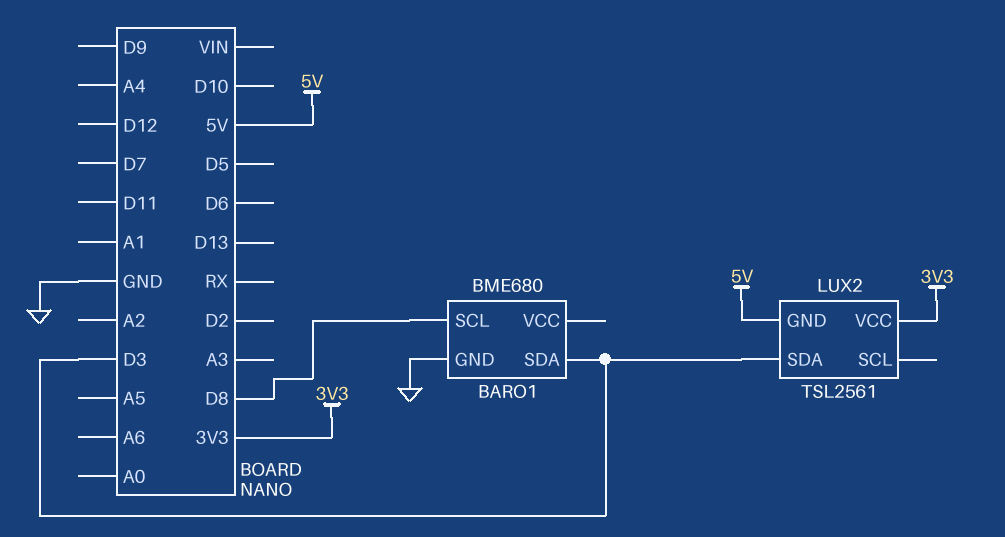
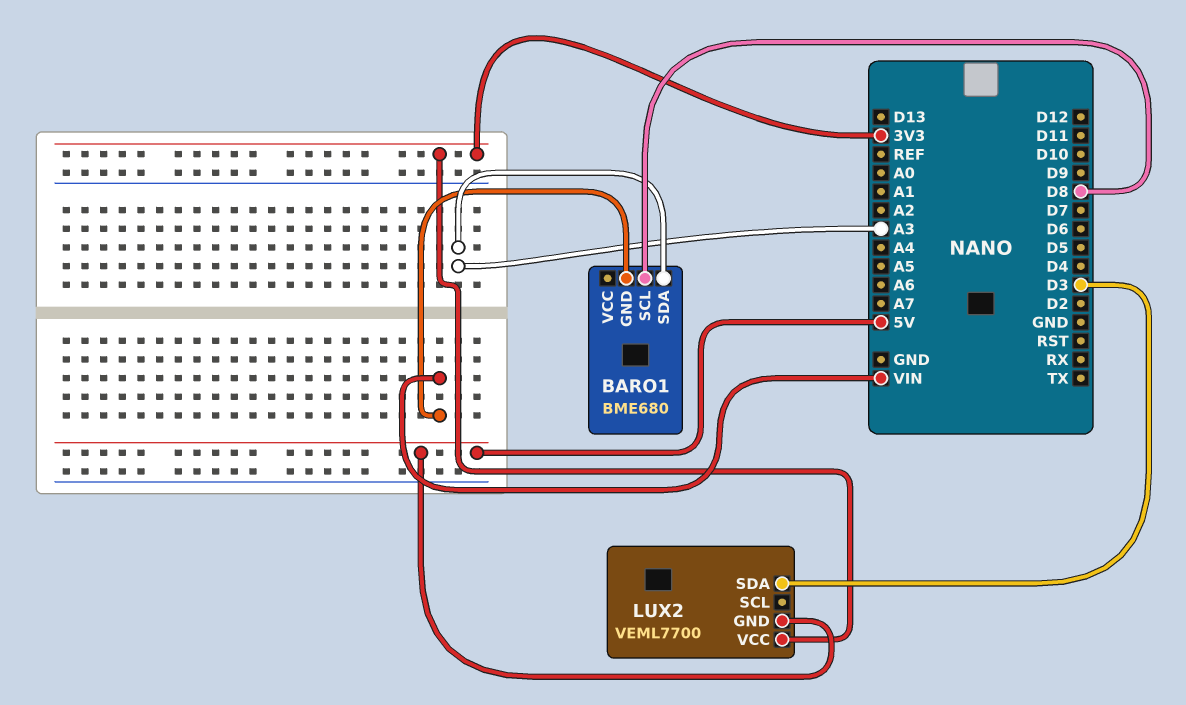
BARO1 pin GND: GND -> VIN
BARO1 pin SDA: D3 -> A3
LUX2: TSL2561 -> VEML7700

